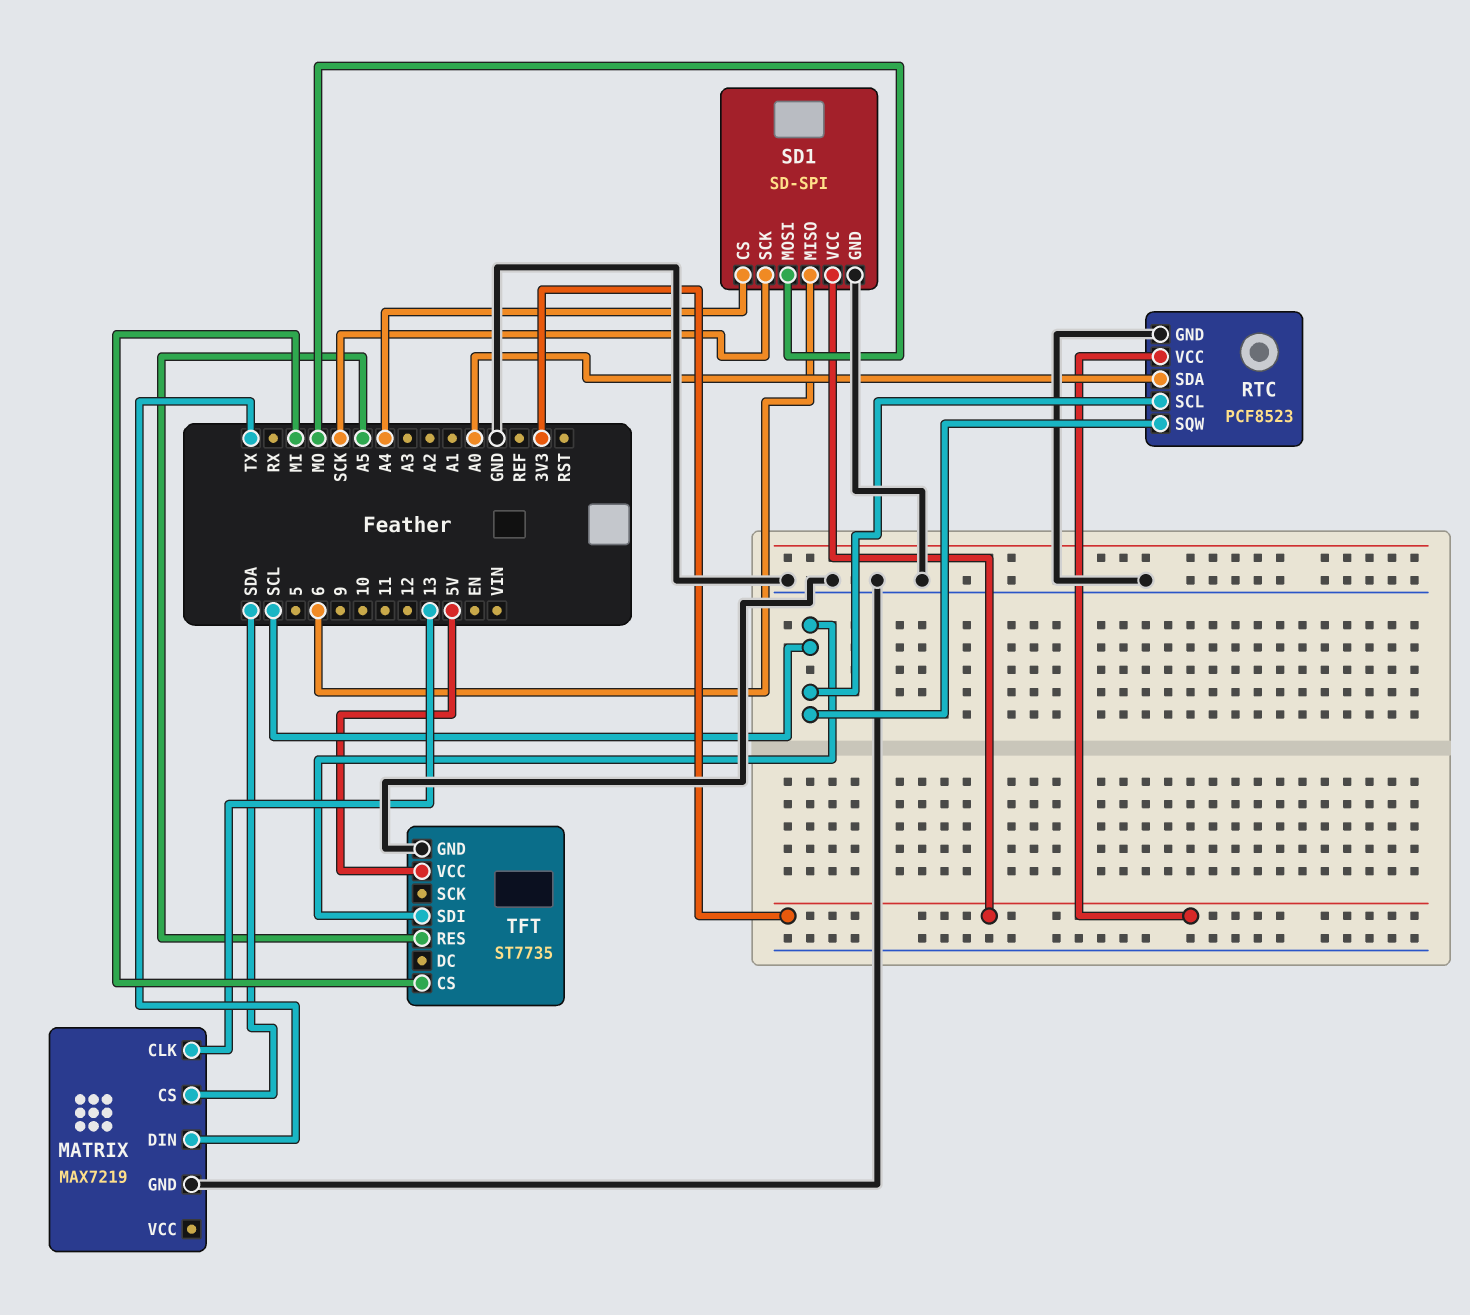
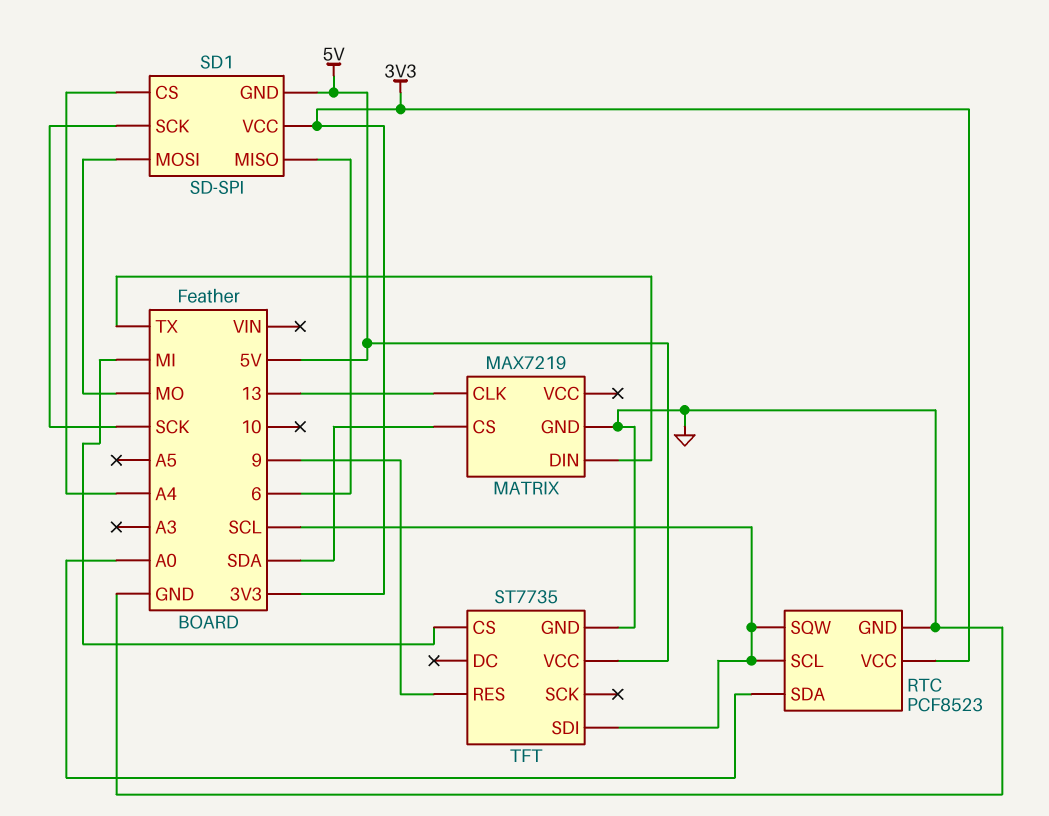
SD1 pin GND: GND -> 5V
TFT pin RES: A5 -> 9

